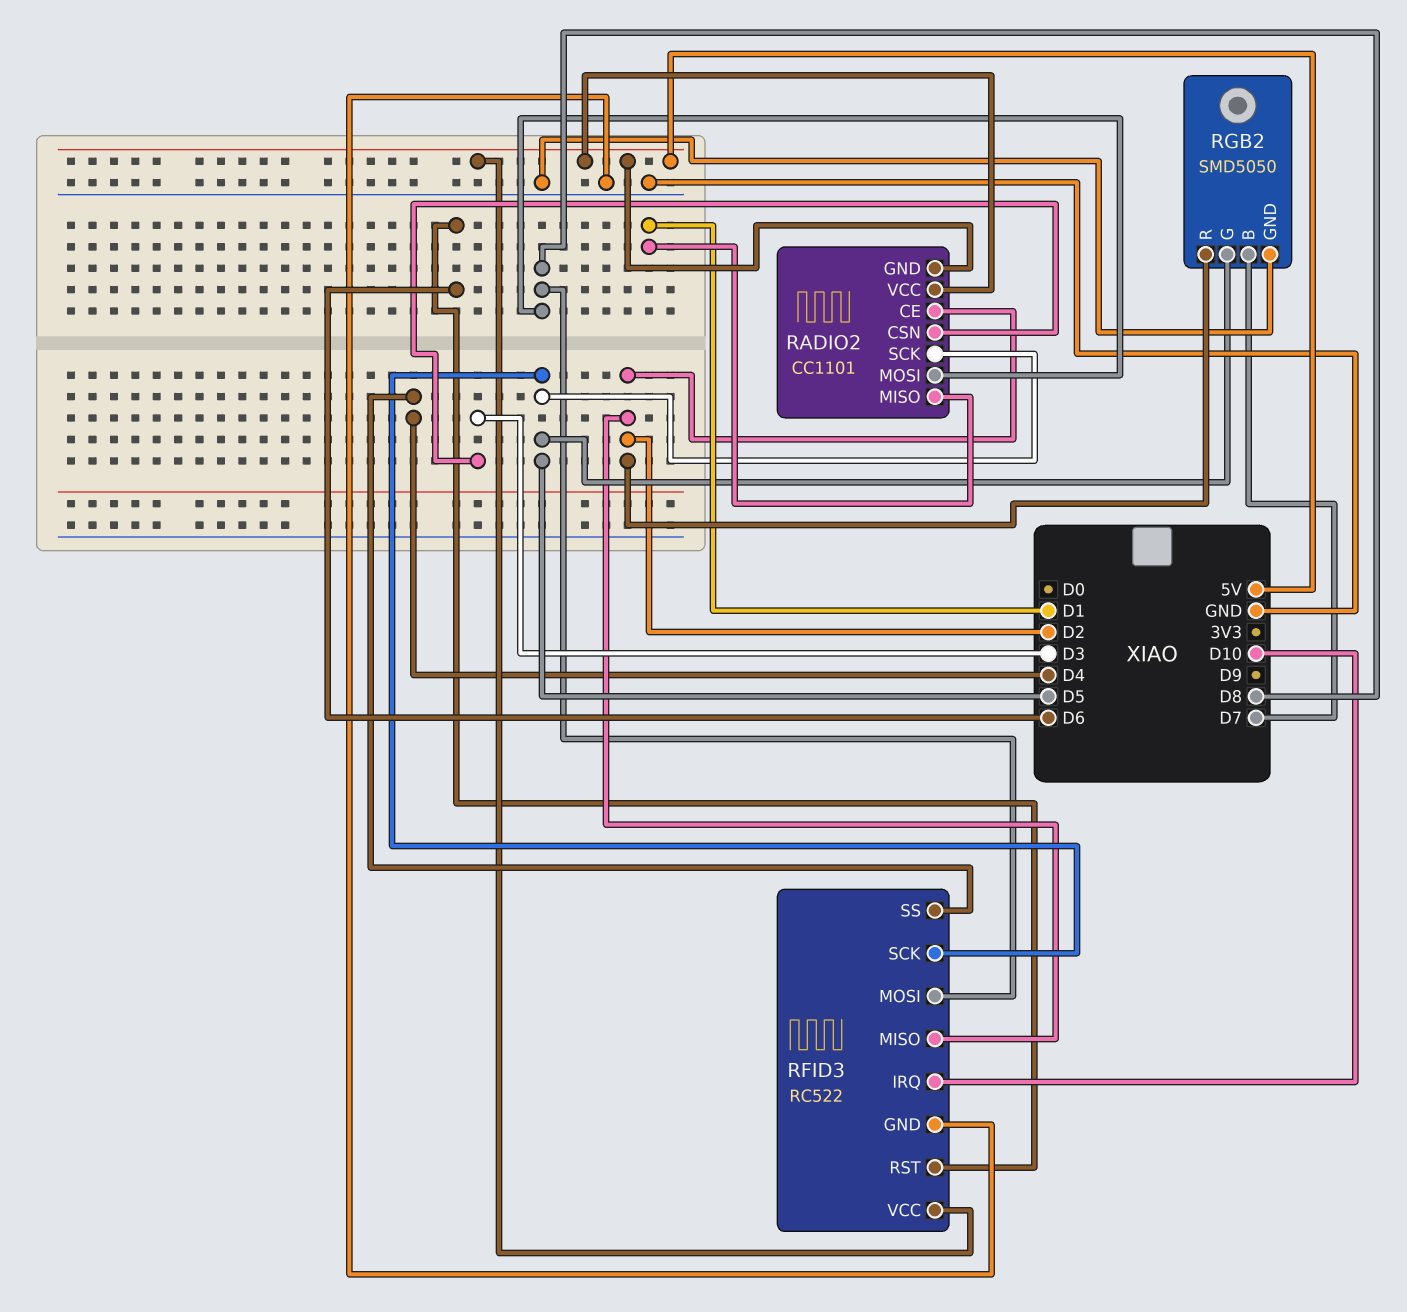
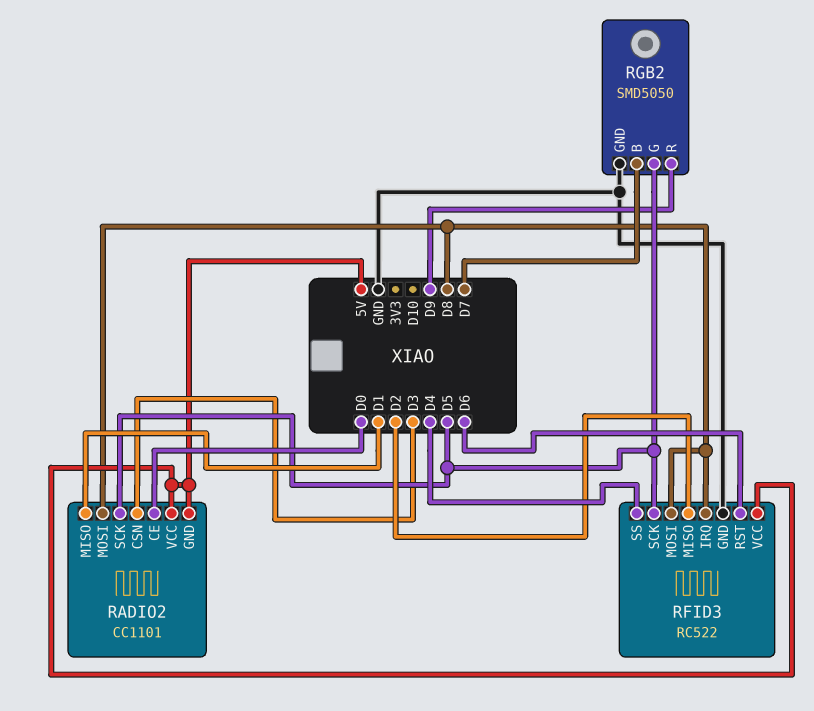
RADIO2 pin CE: D2 -> D0
RFID3 pin IRQ: D10 -> D8
RGB2 pin R: D2 -> D9

